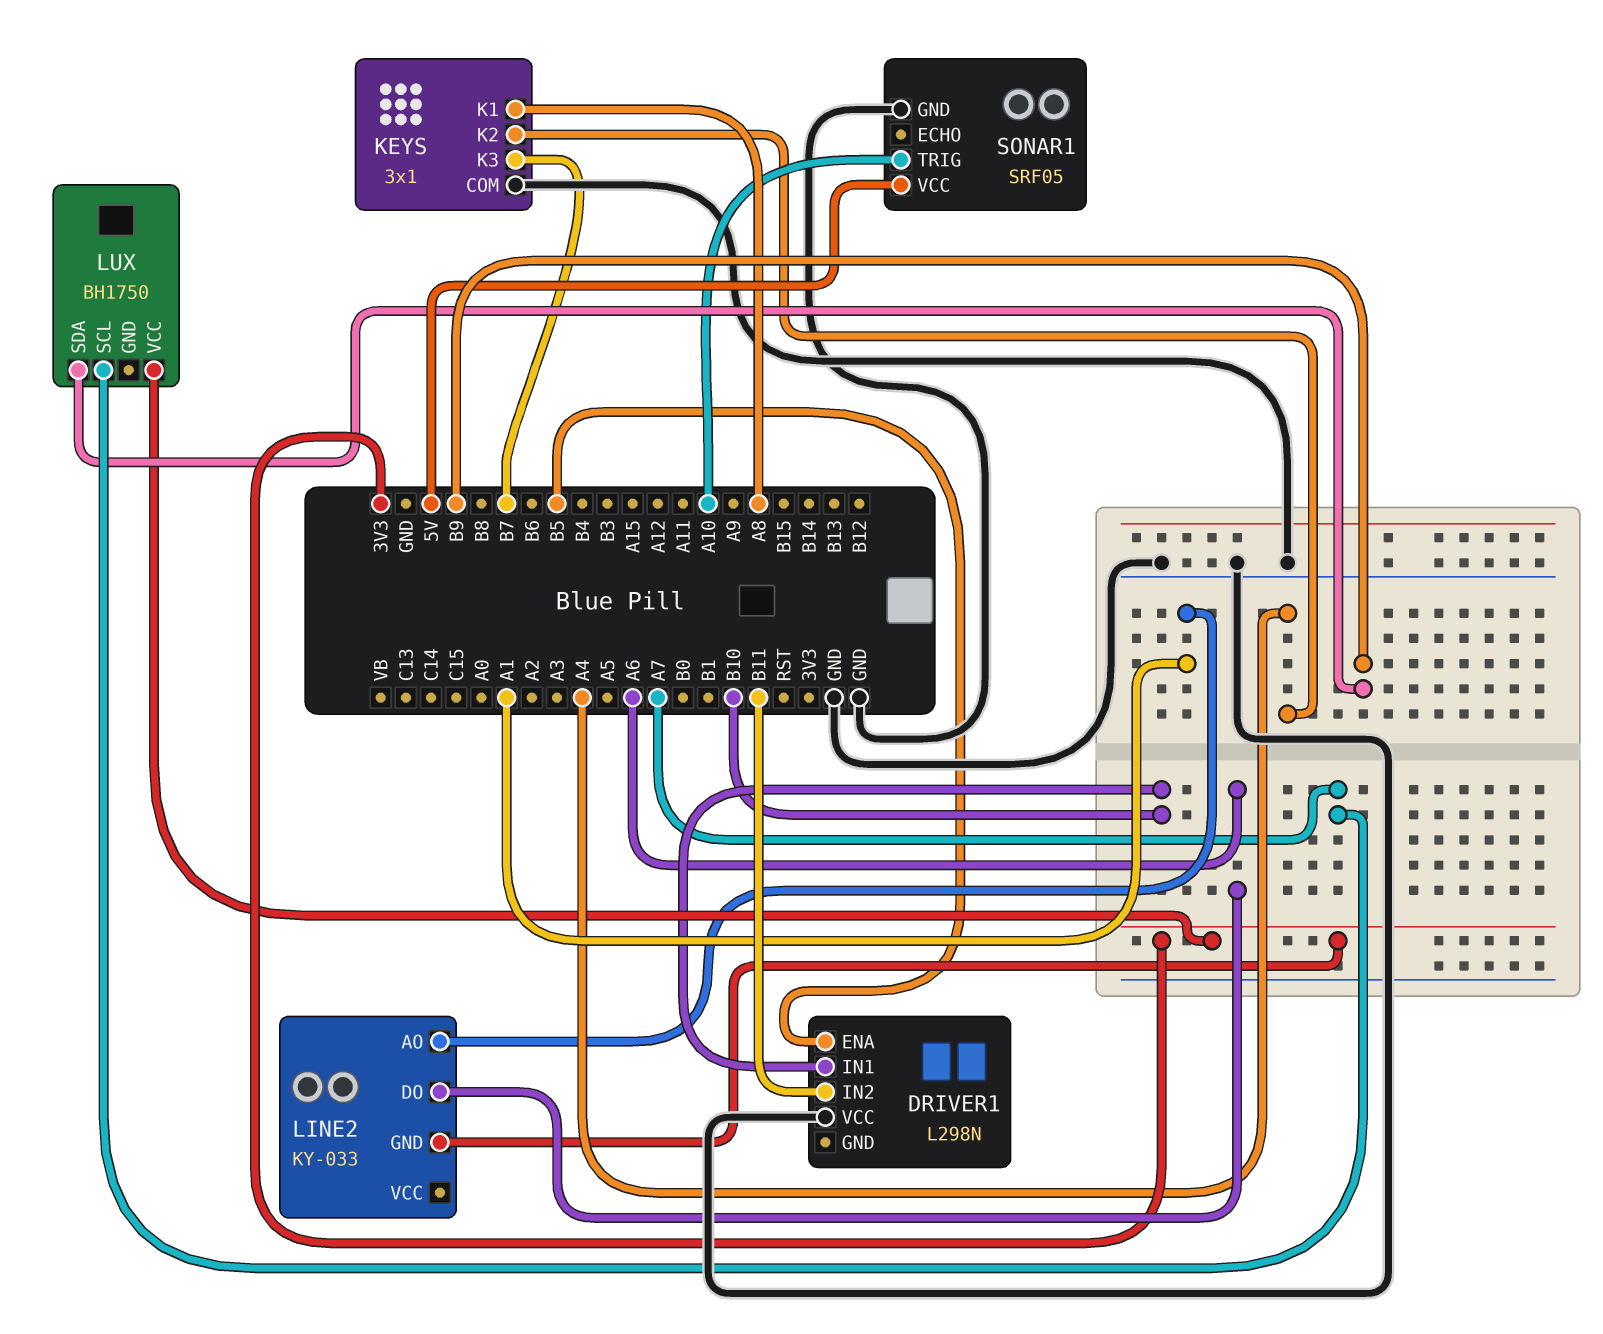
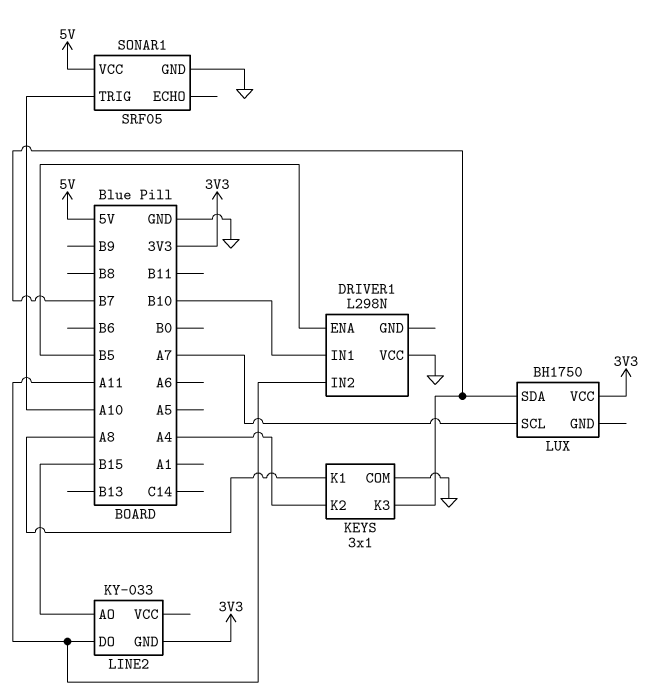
DRIVER1 pin IN2: B11 -> A11
LINE2 pin AO: A1 -> B15
LINE2 pin DO: A6 -> A11
LUX pin SDA: B9 -> B7

